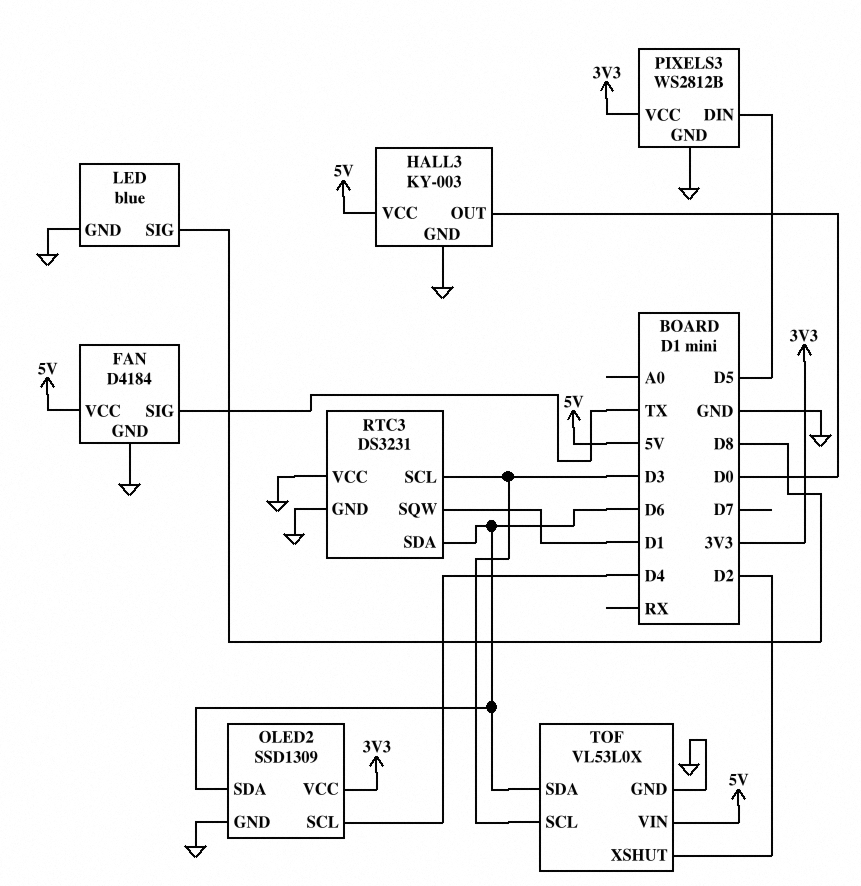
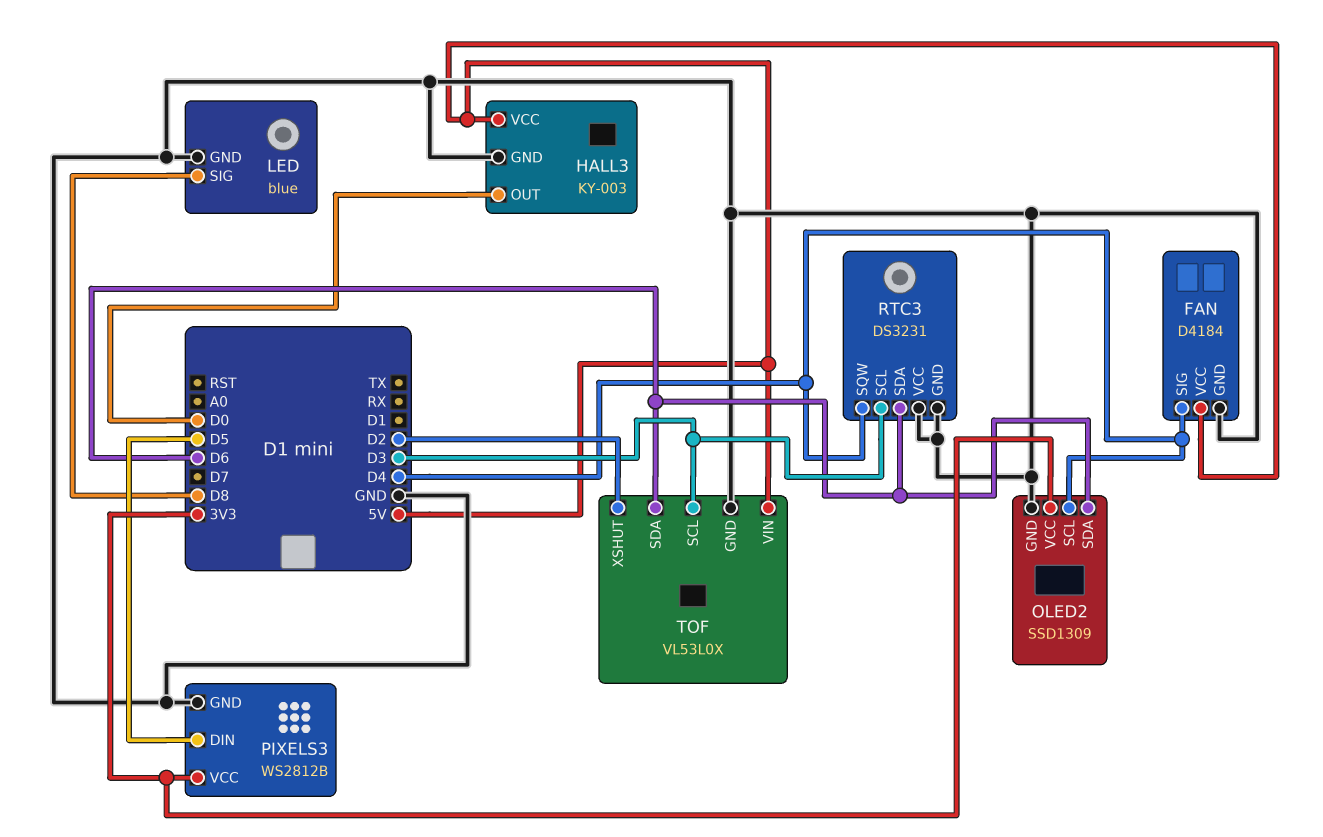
FAN pin SIG: TX -> D4
RTC3 pin SQW: D1 -> D4

